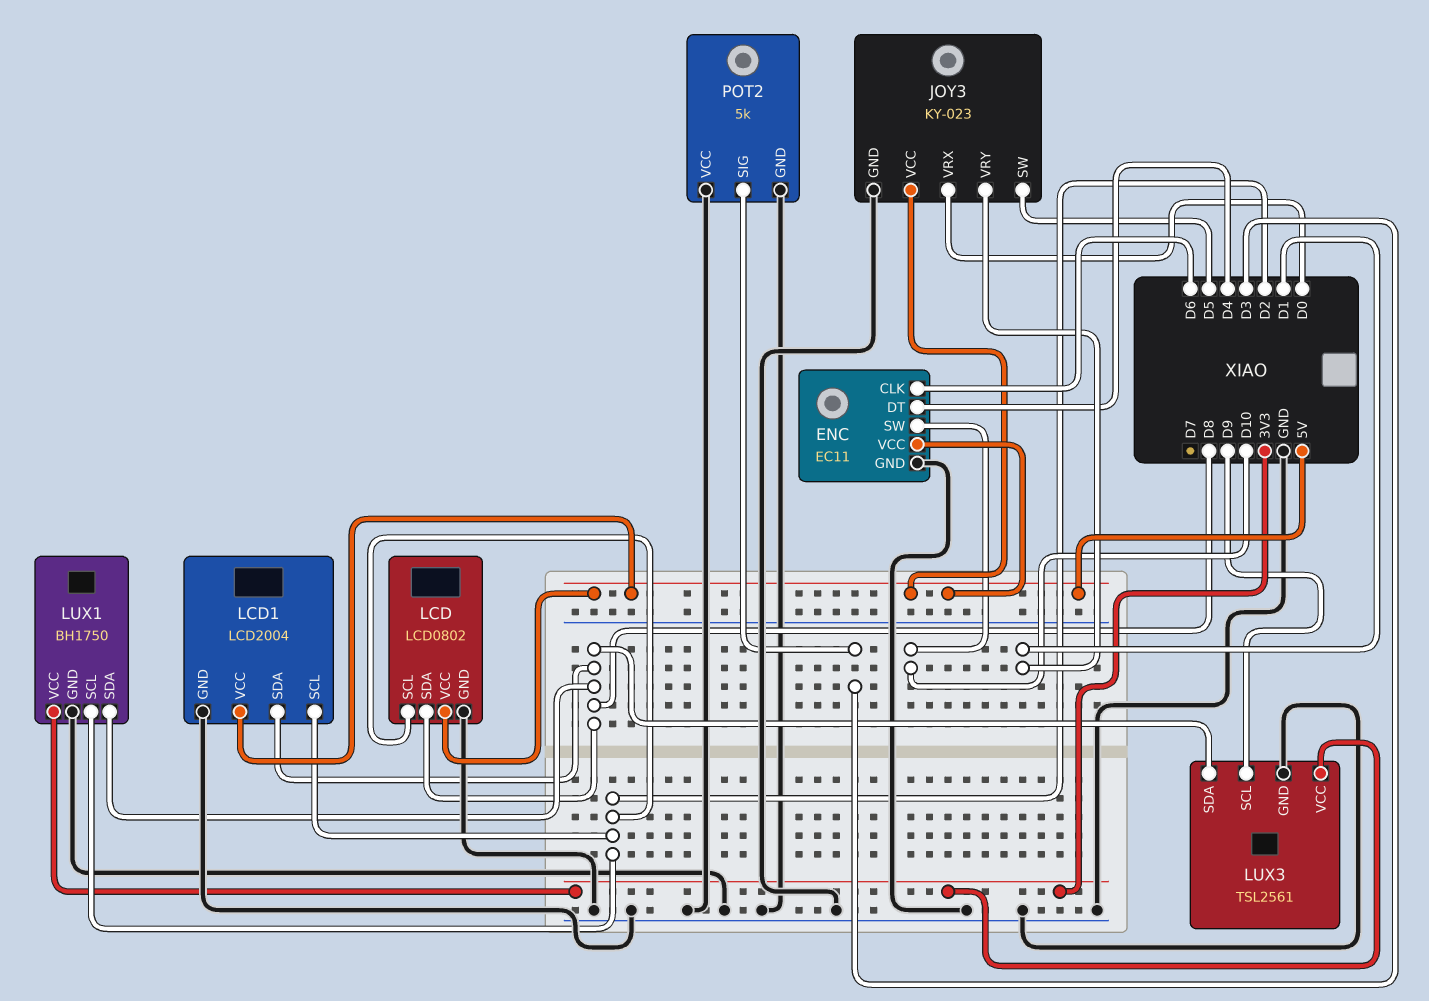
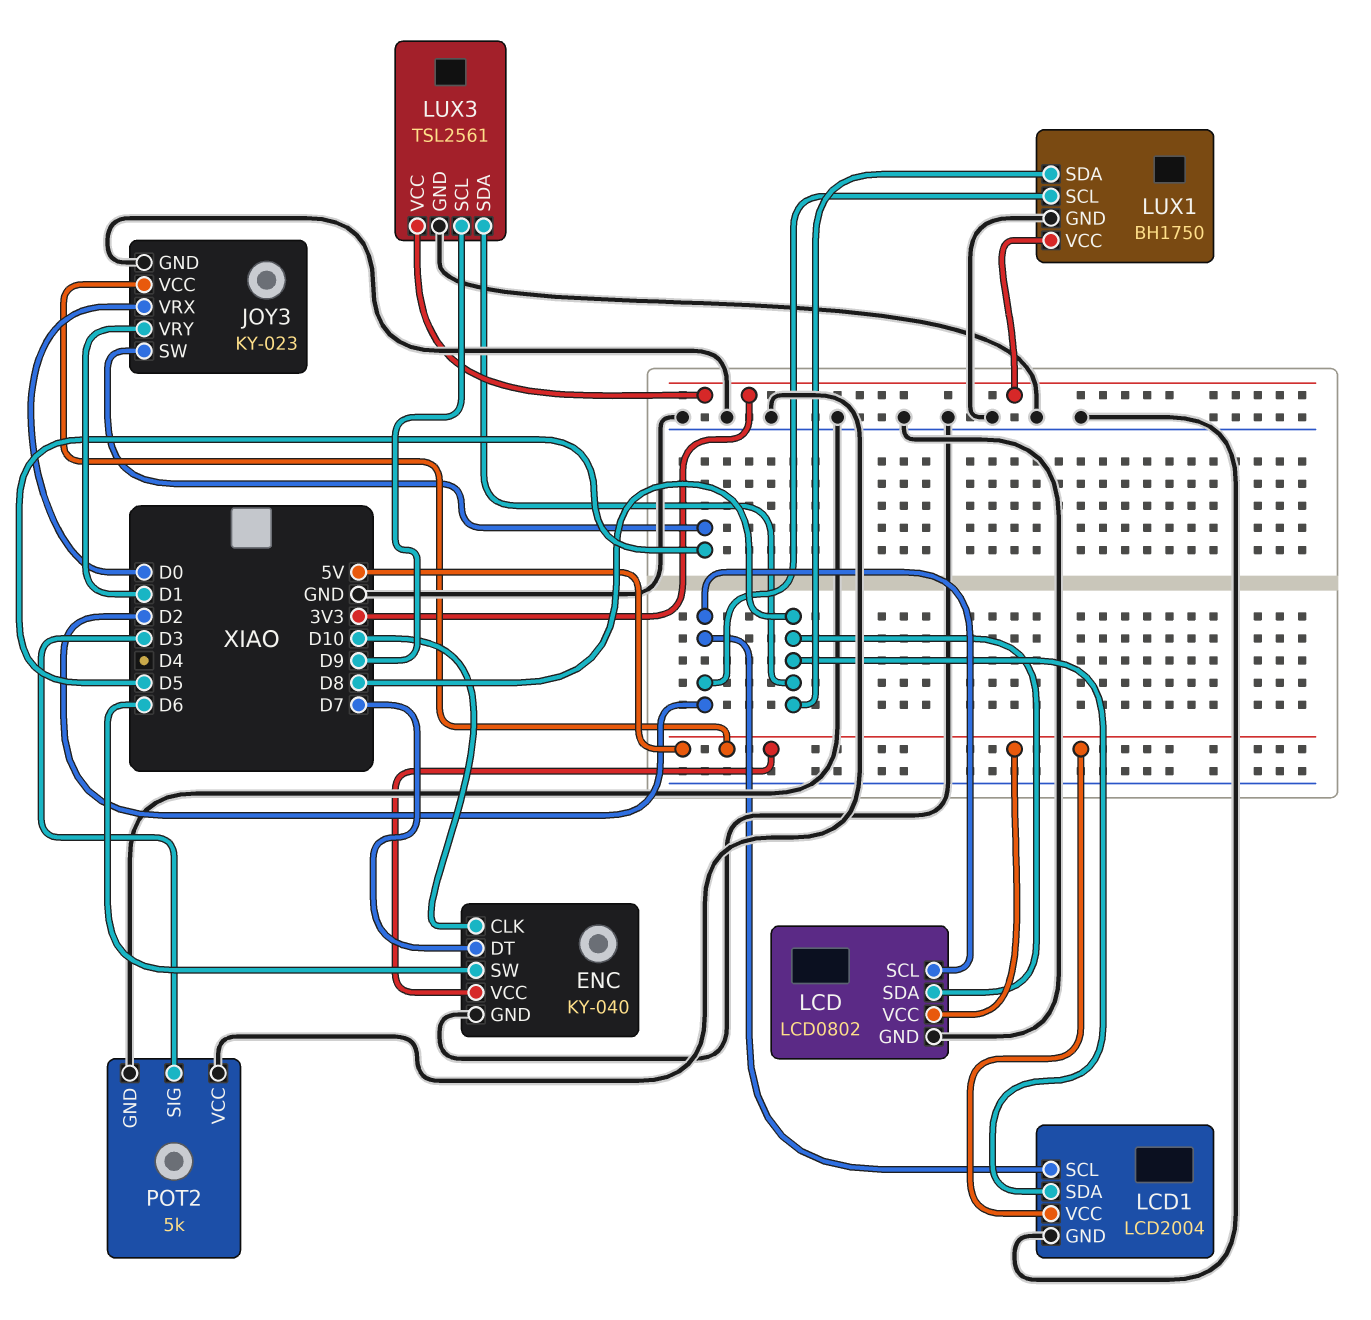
ENC: EC11 -> KY-040
ENC pin CLK: D6 -> D10
ENC pin DT: D4 -> D7
ENC pin SW: D10 -> D6

